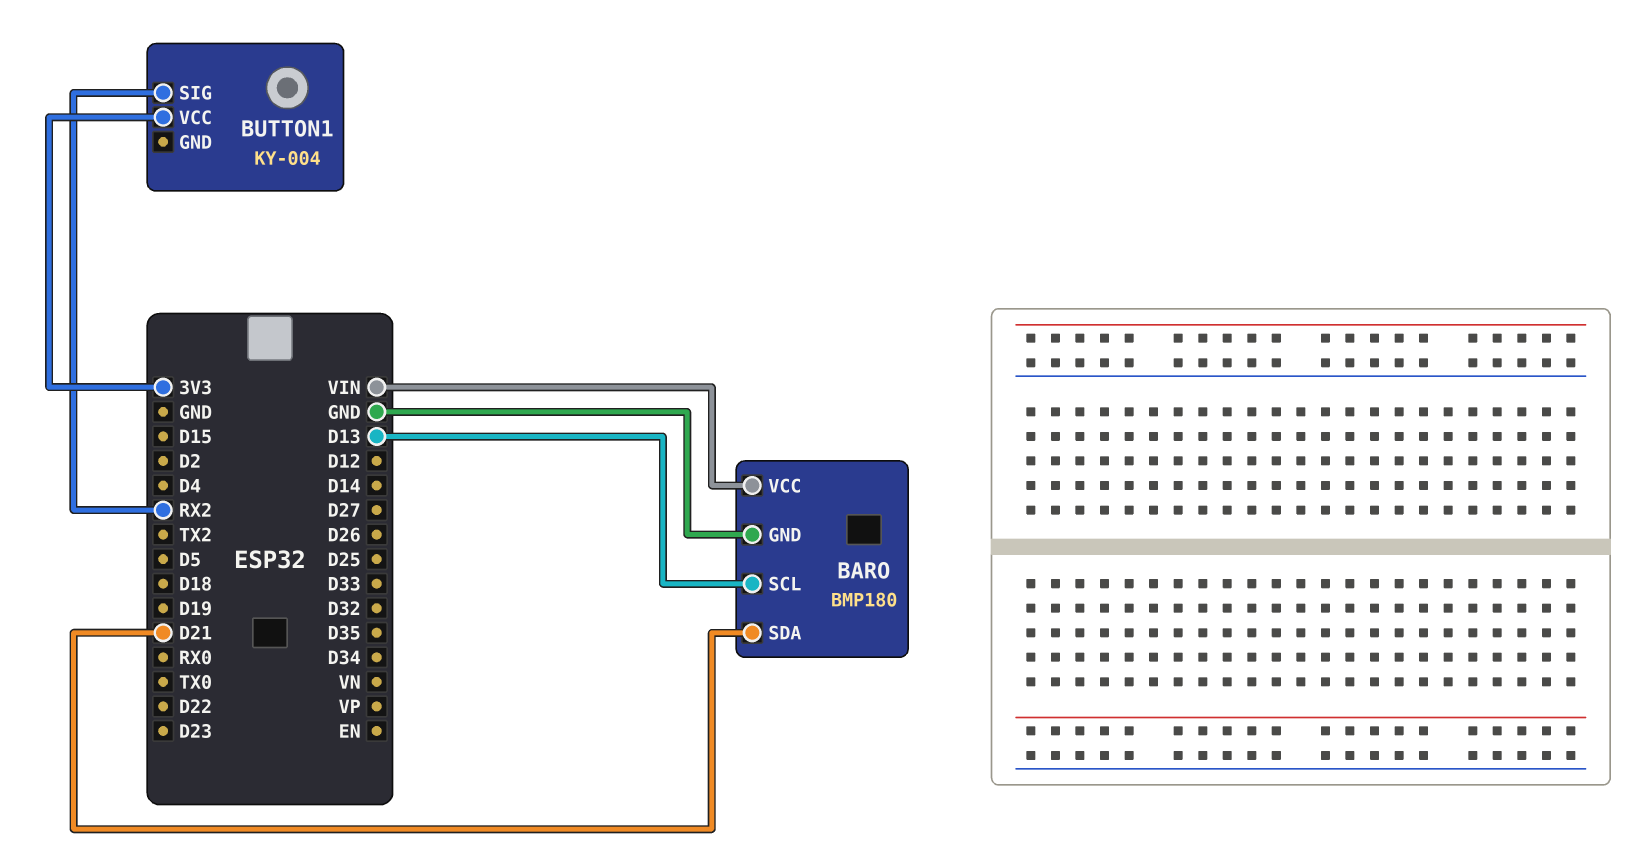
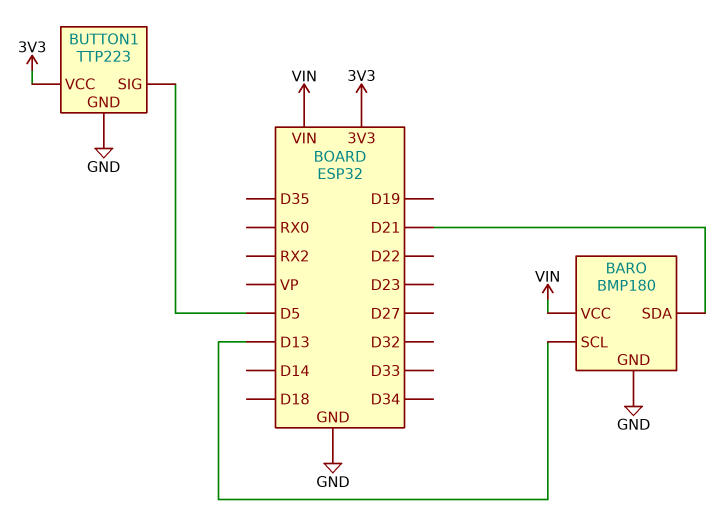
BUTTON1: KY-004 -> TTP223
BUTTON1 pin GND: none -> GND
BUTTON1 pin SIG: RX2 -> D5

